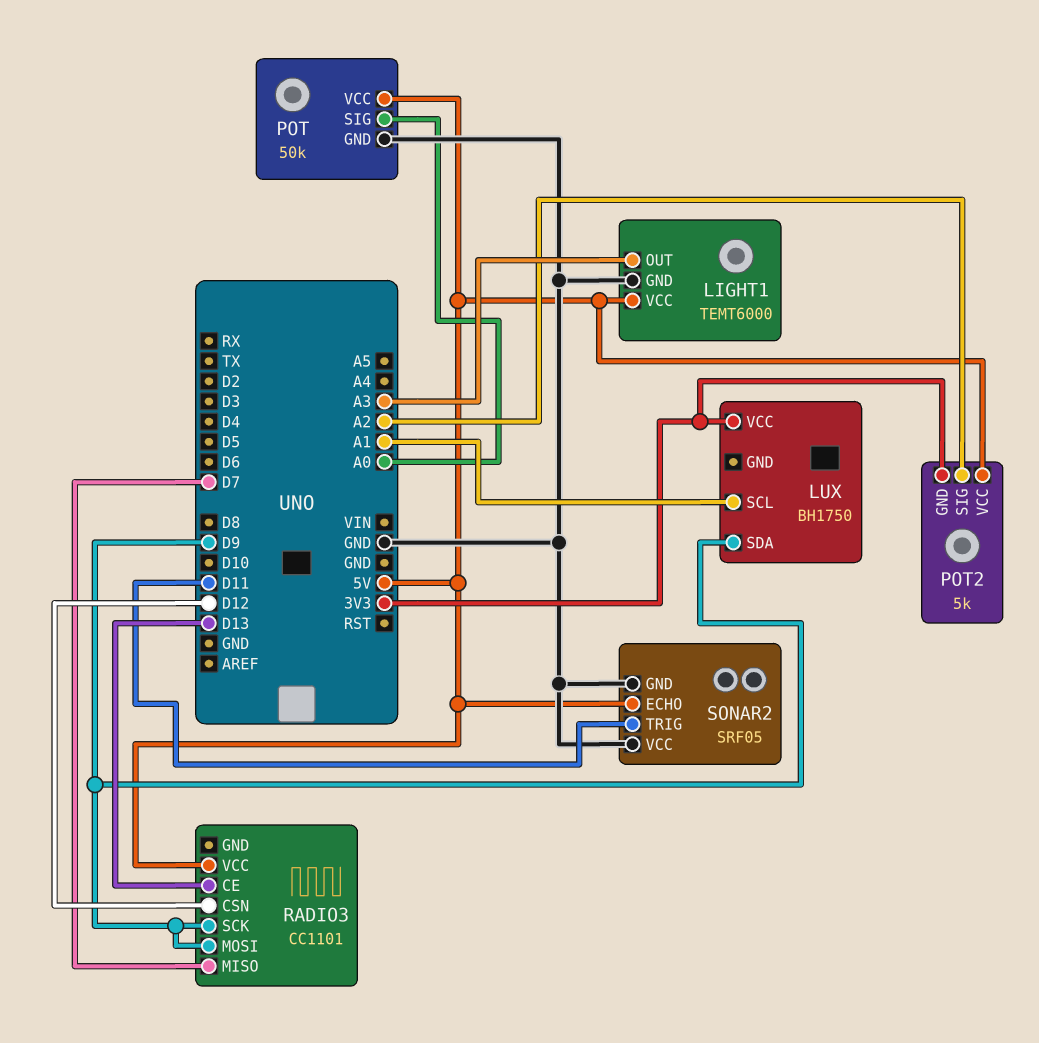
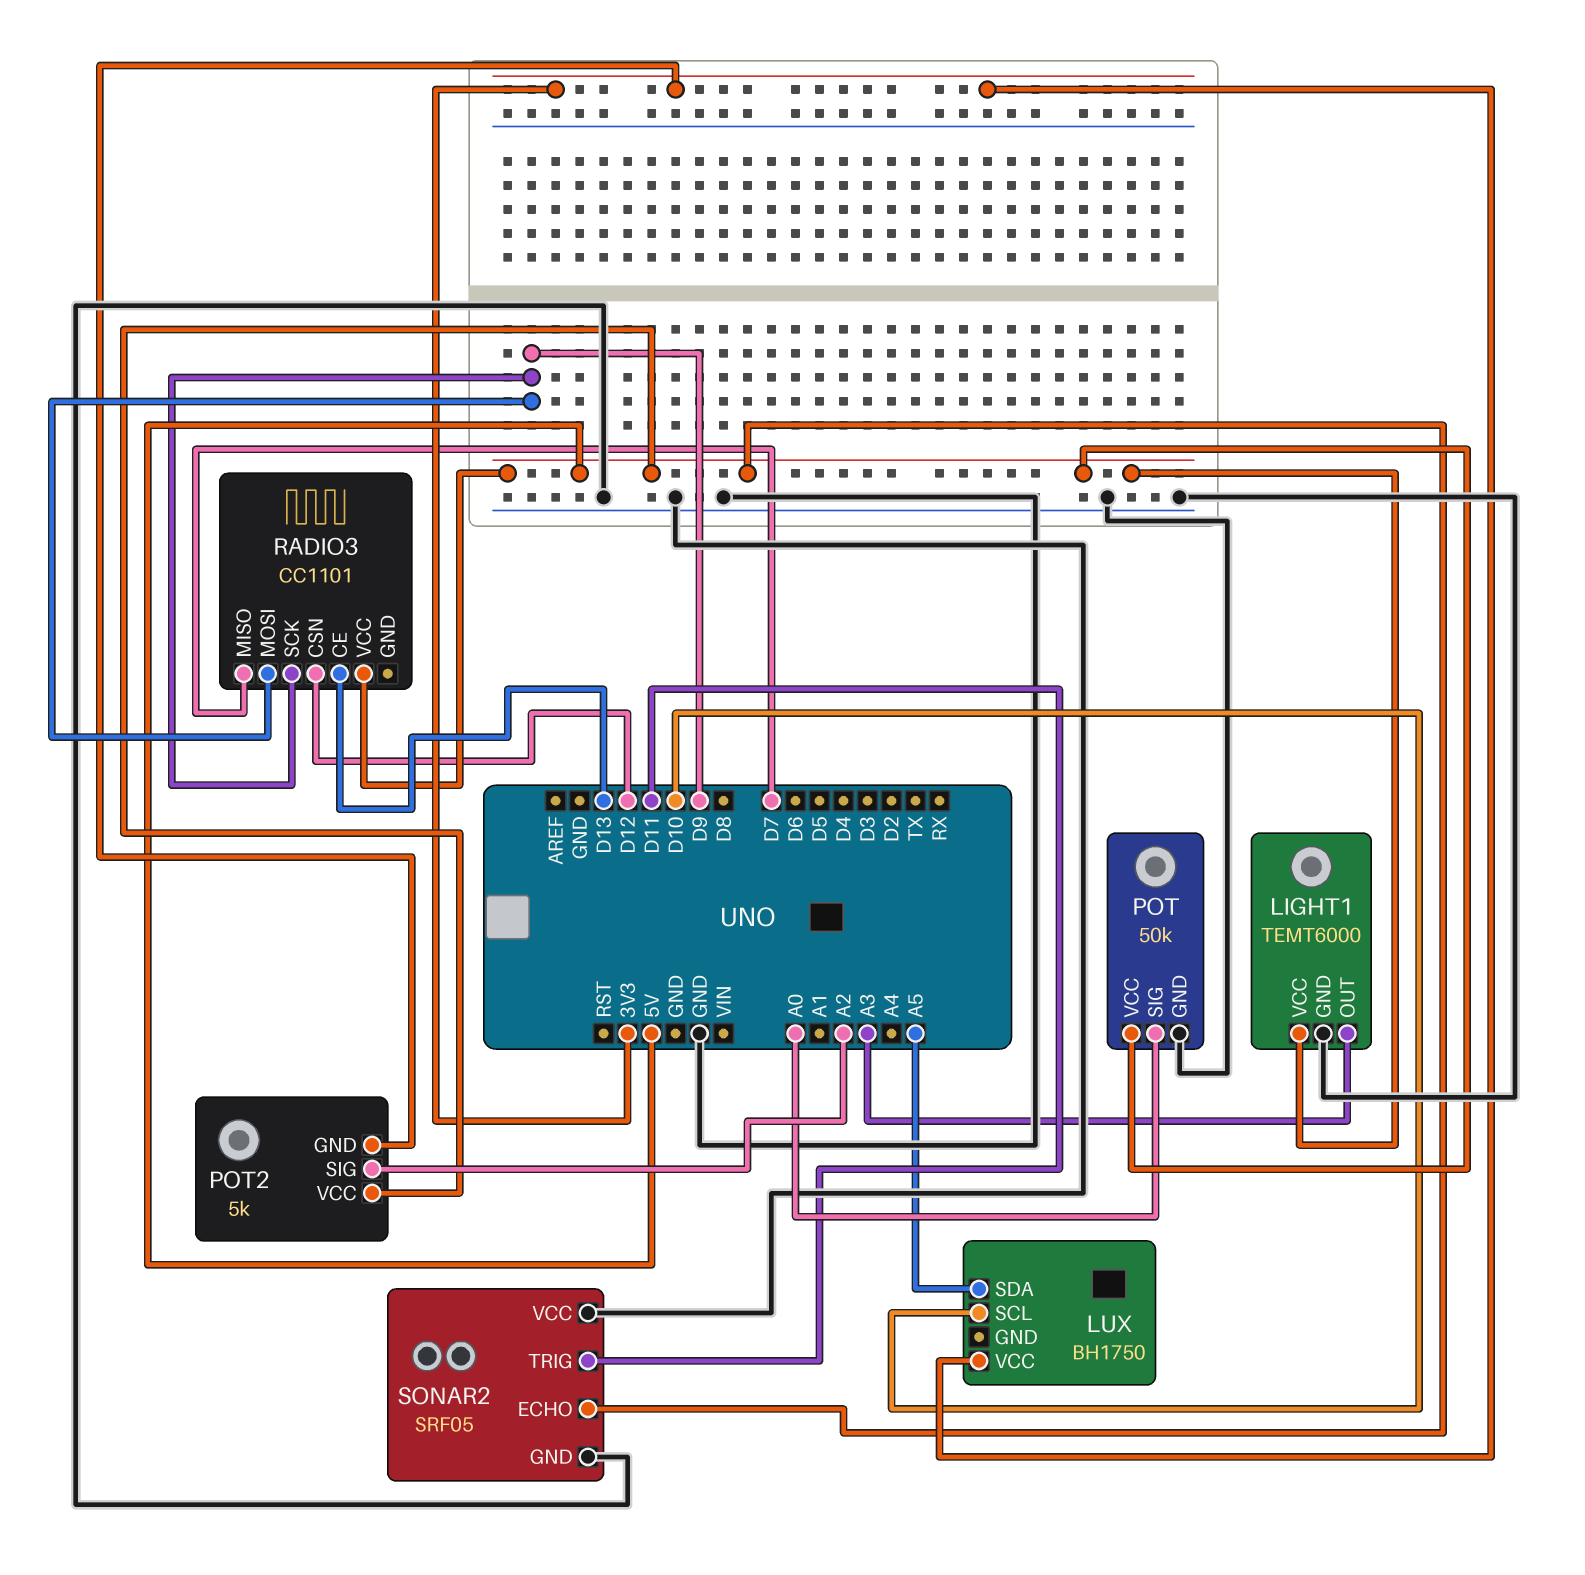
LUX pin SCL: A1 -> D10
LUX pin SDA: D9 -> A5

